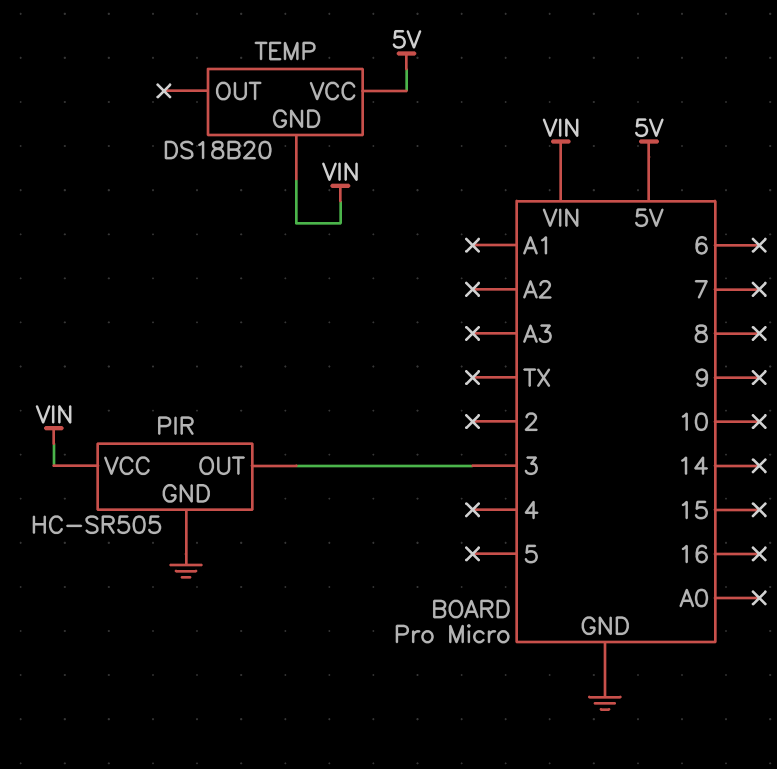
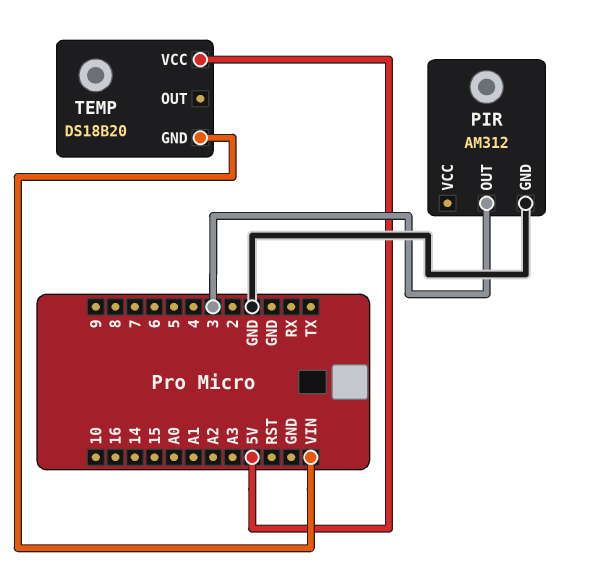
PIR: HC-SR505 -> AM312
PIR pin VCC: VIN -> none

